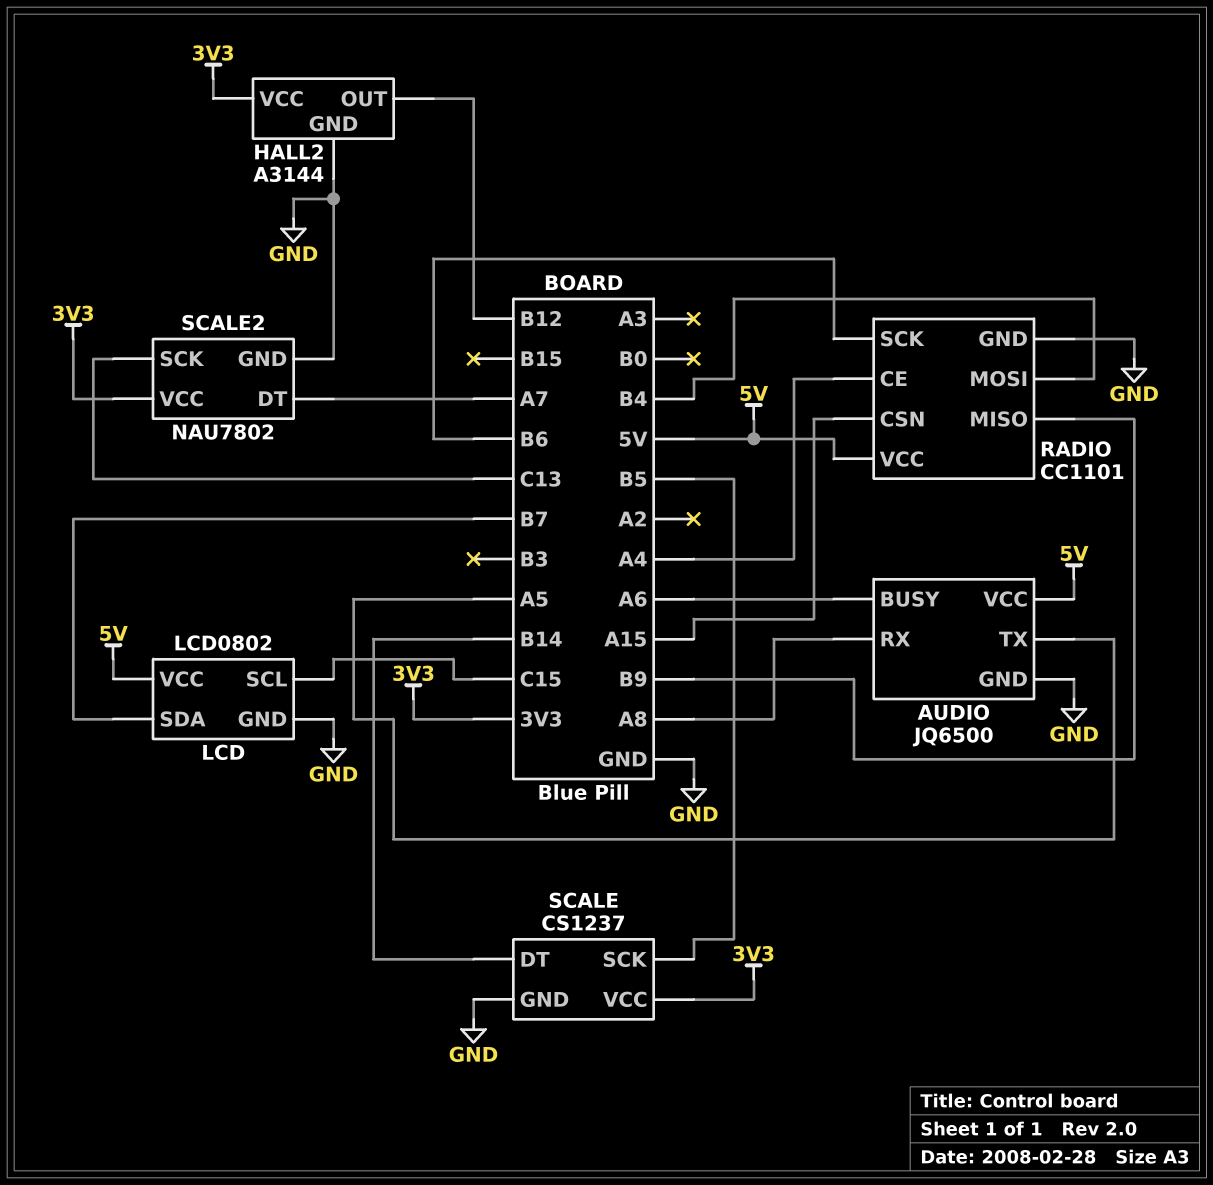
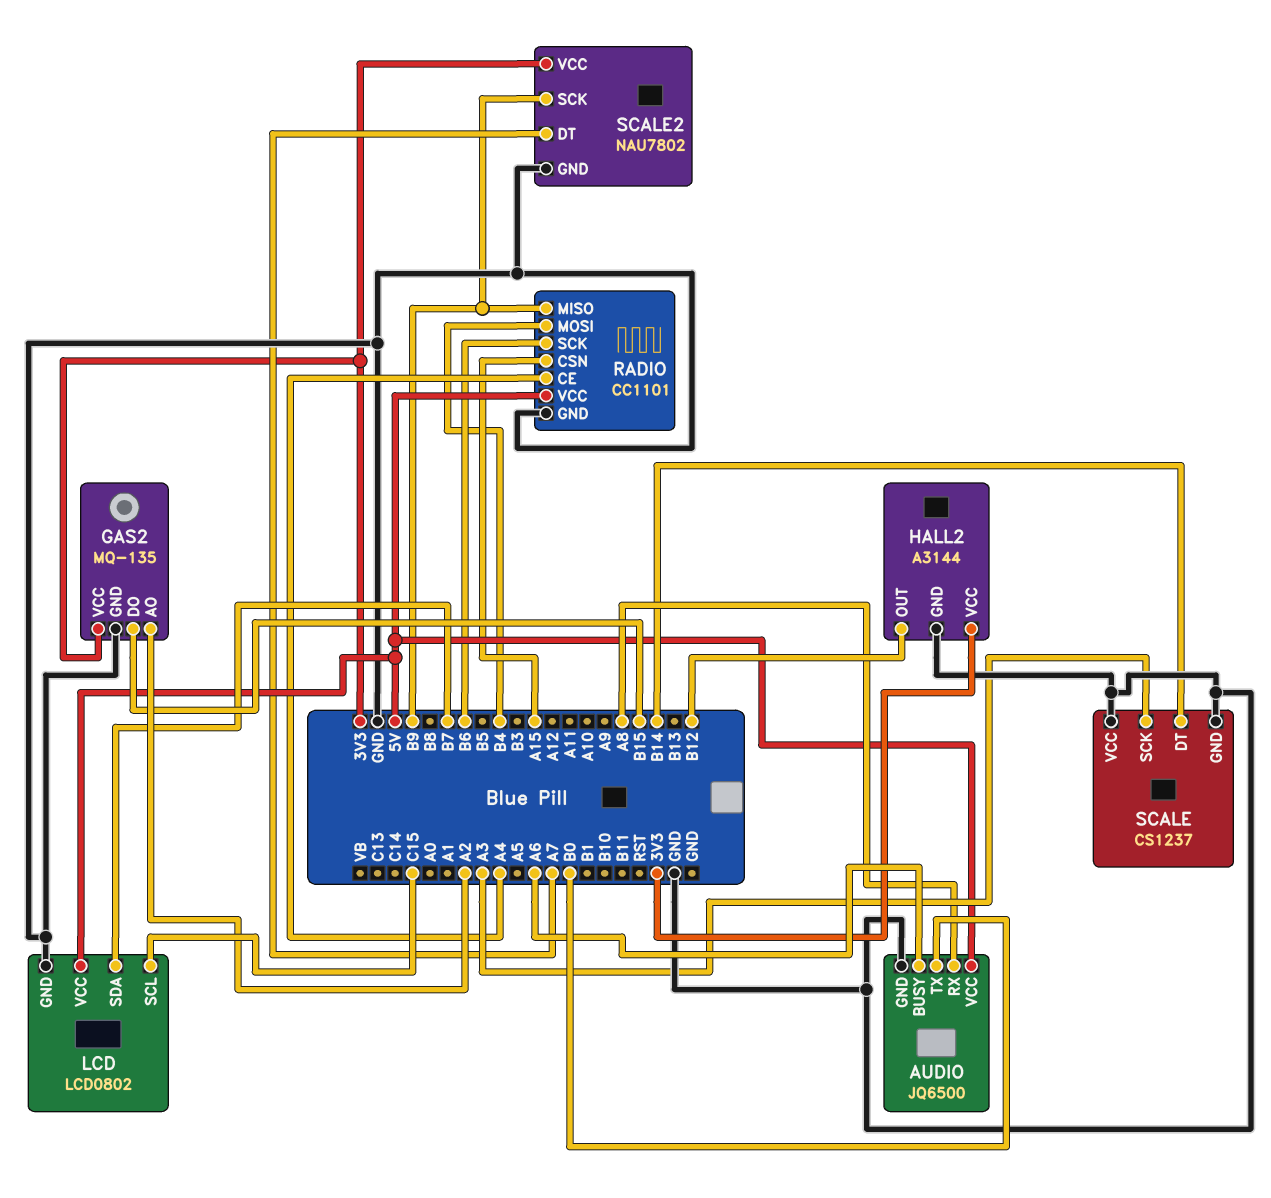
AUDIO pin TX: A5 -> B0
GAS2: none -> MQ-135
GAS2 pin AO: none -> A2
GAS2 pin DO: none -> B15
GAS2 pin GND: none -> GND
GAS2 pin VCC: none -> 3V3
SCALE pin SCK: B5 -> A3
SCALE pin VCC: 3V3 -> GND
SCALE2 pin SCK: C13 -> B9

